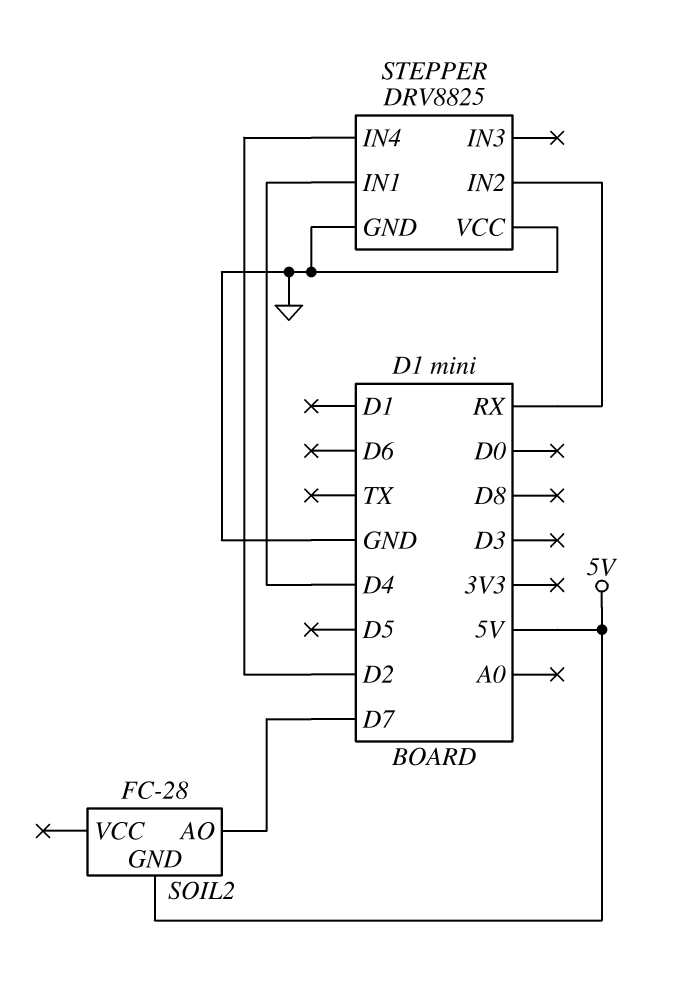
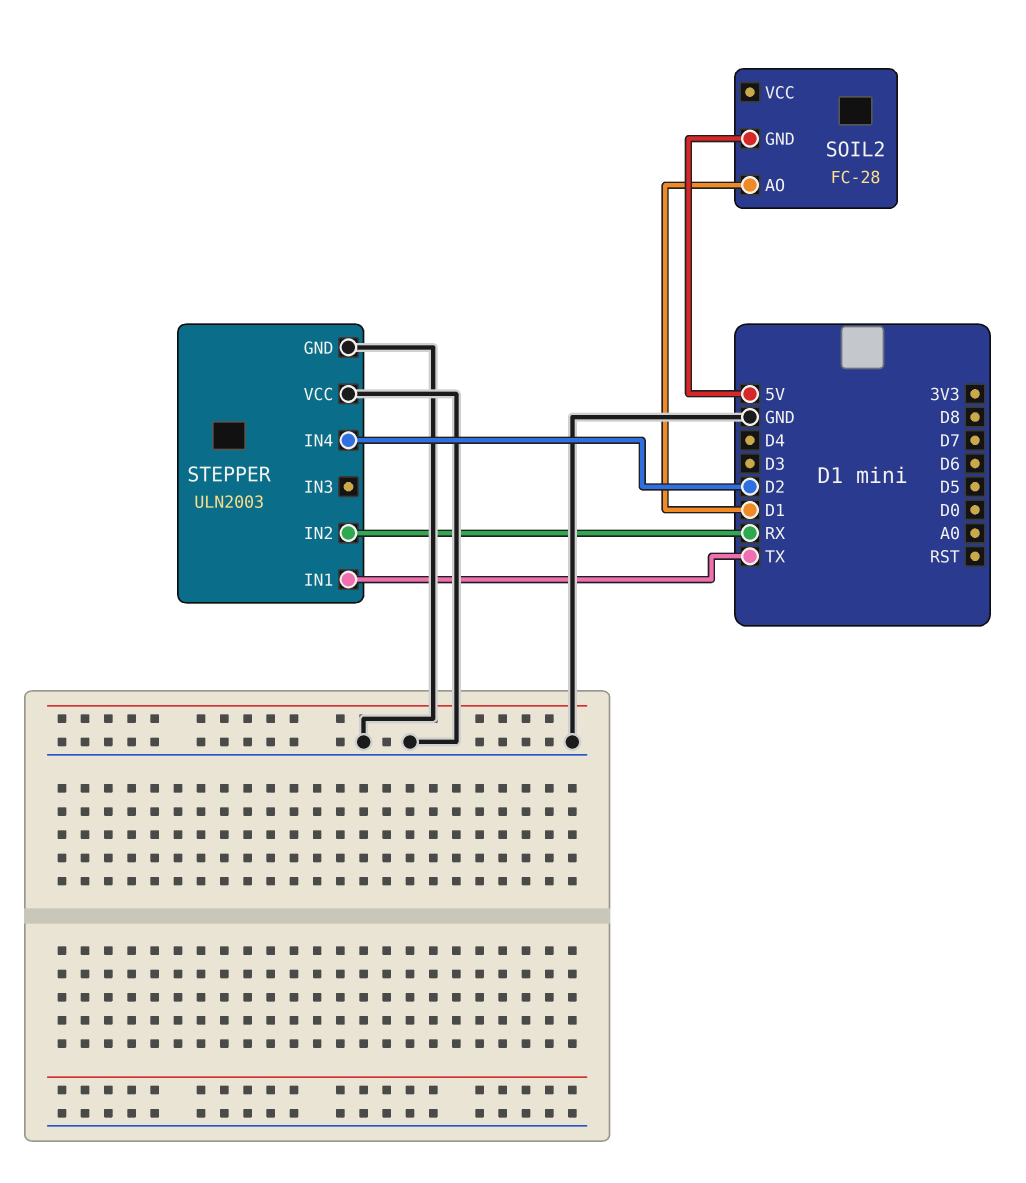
SOIL2 pin AO: D7 -> D1
STEPPER: DRV8825 -> ULN2003
STEPPER pin IN1: D4 -> TX

